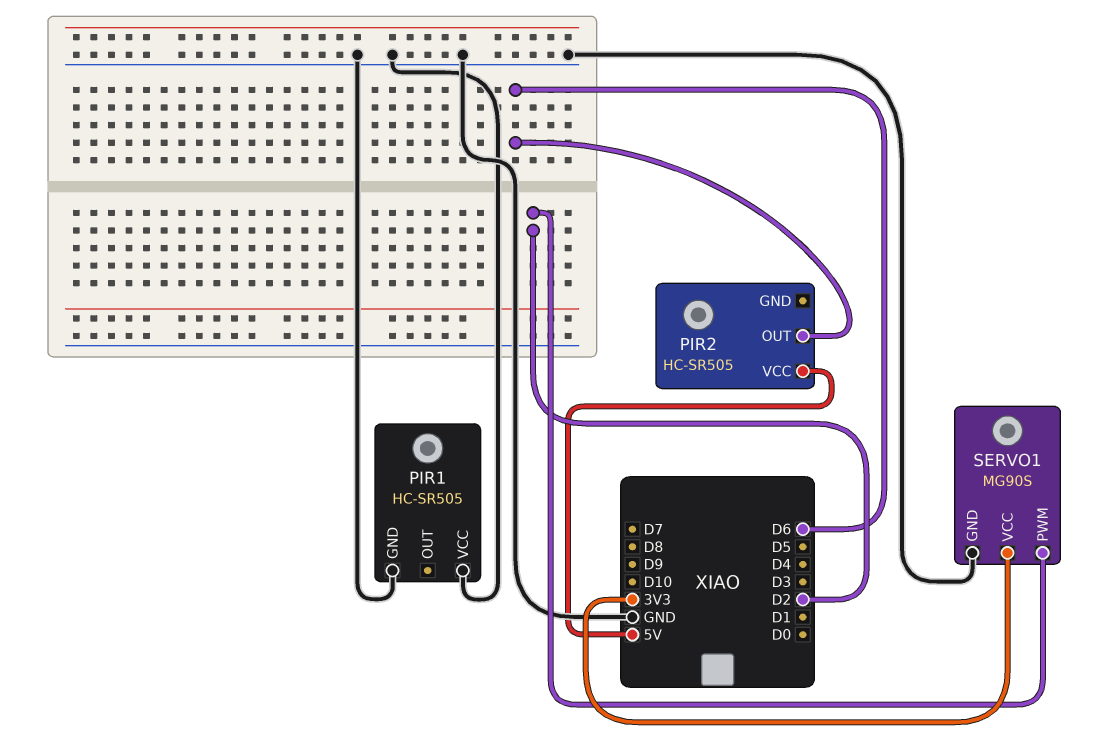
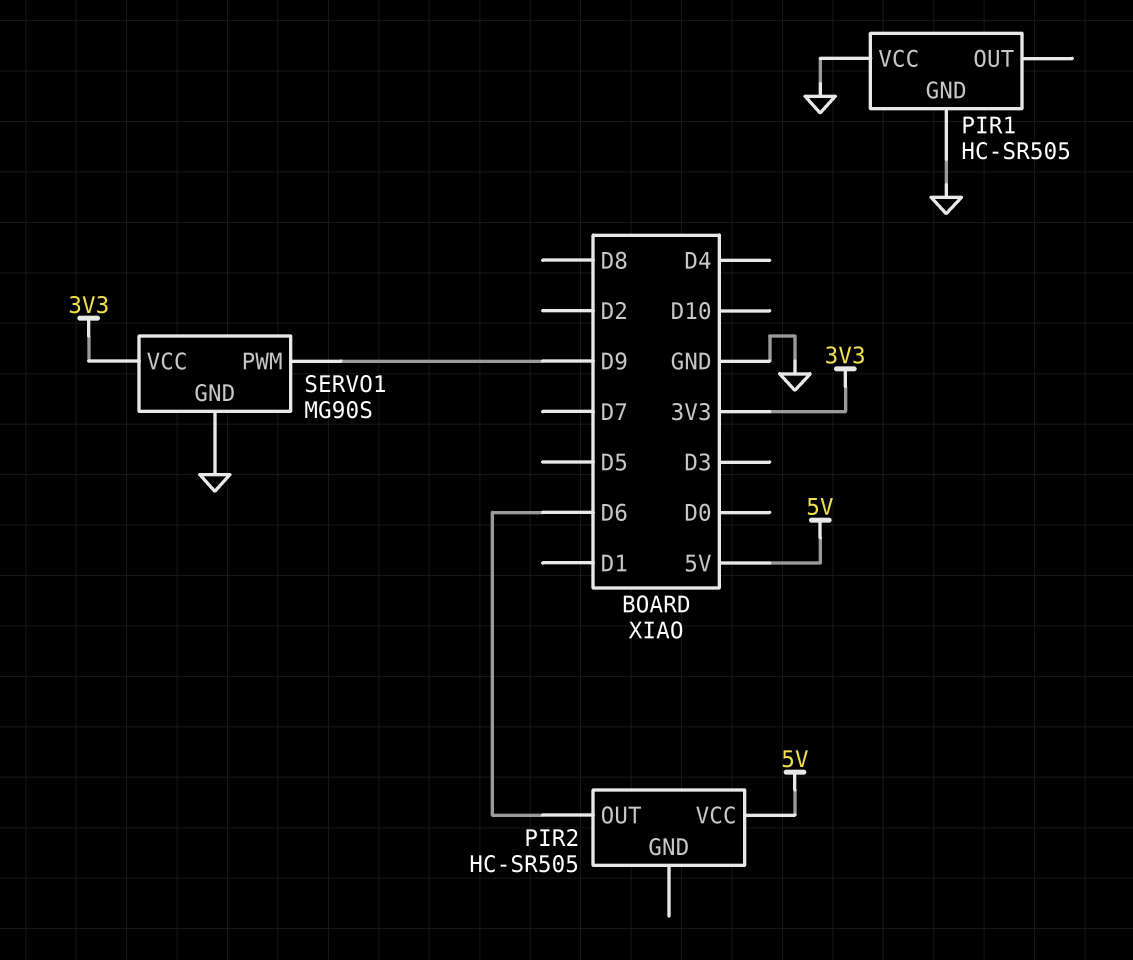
SERVO1 pin PWM: D2 -> D9

